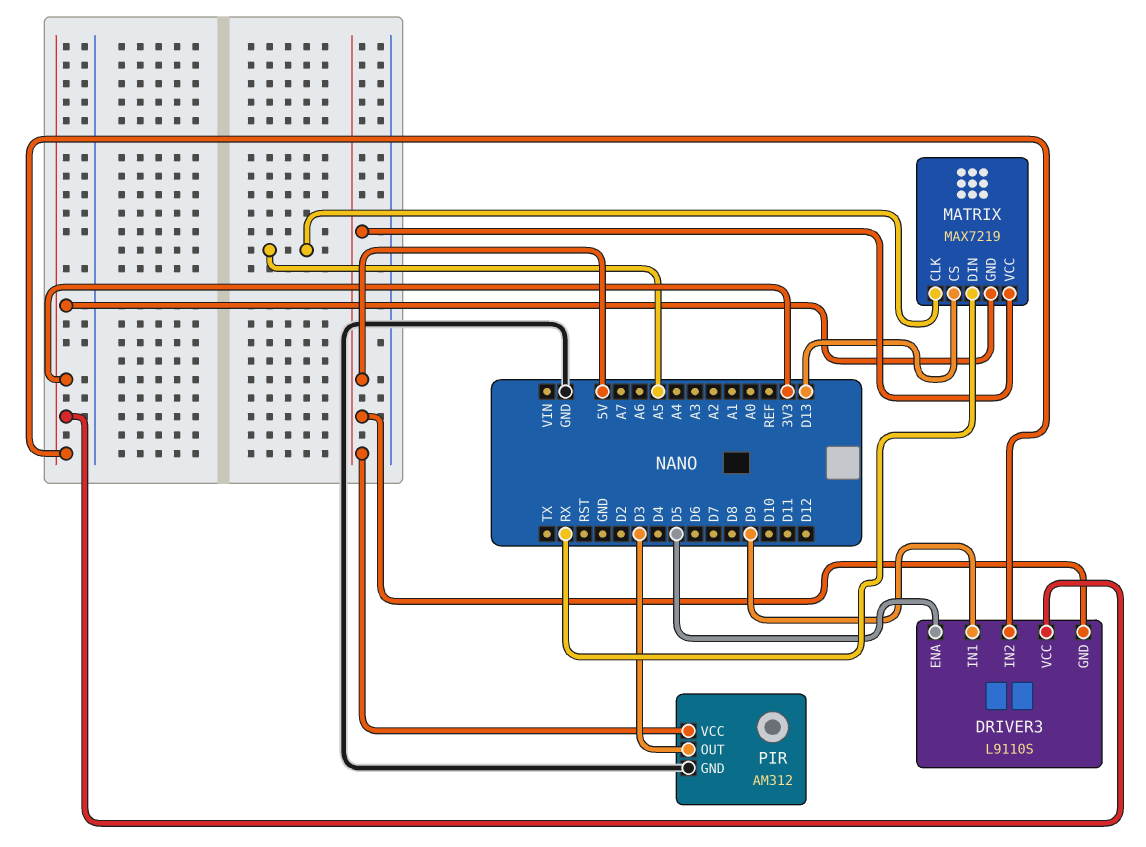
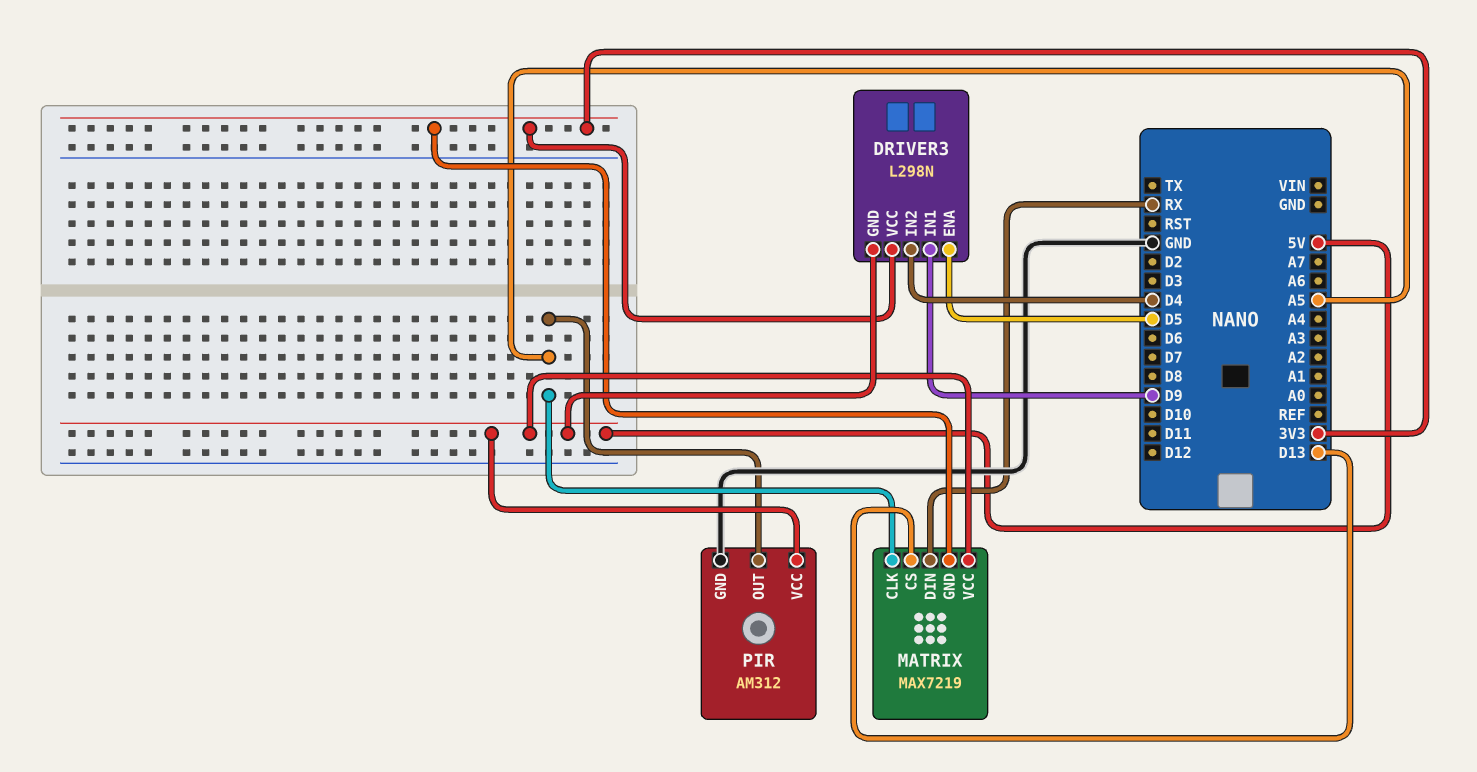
DRIVER3: L9110S -> L298N
DRIVER3 pin IN2: 3V3 -> D4
PIR pin OUT: D3 -> A5

